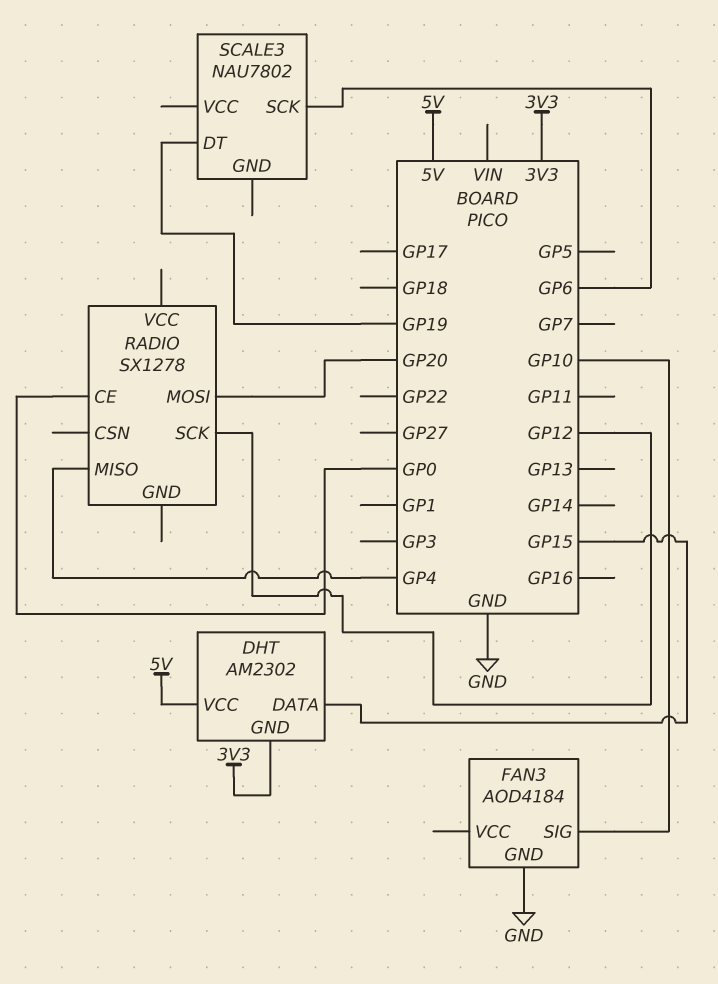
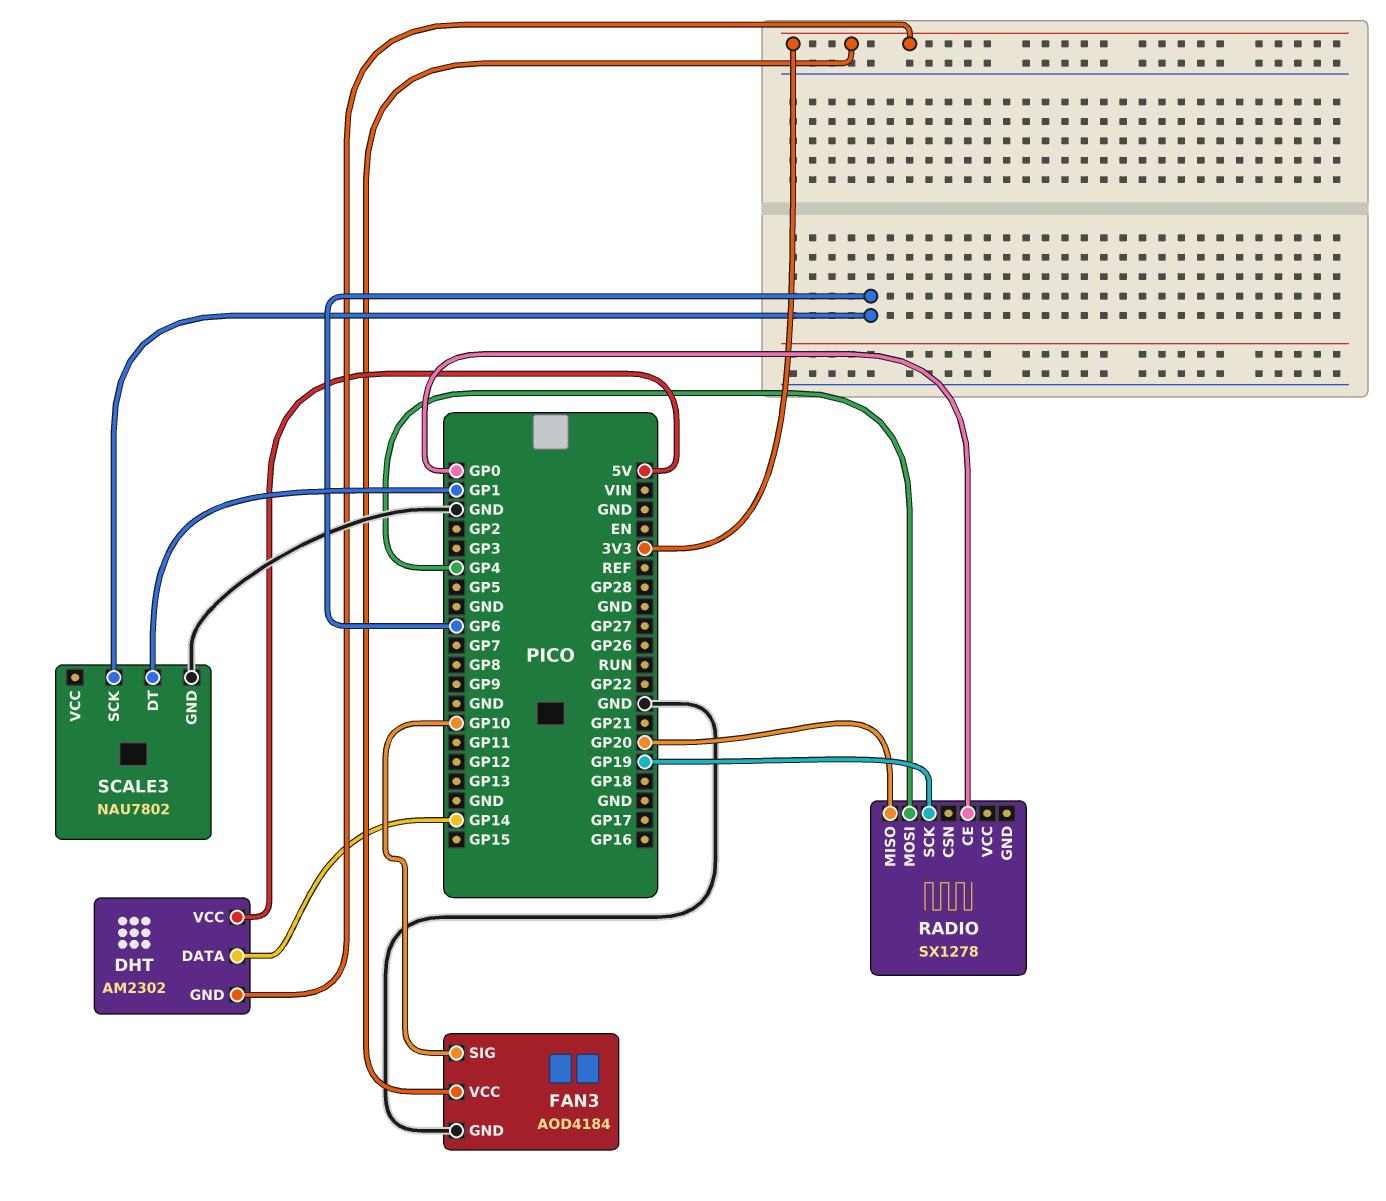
DHT pin DATA: GP15 -> GP14
FAN3 pin VCC: none -> 3V3
RADIO pin MISO: GP4 -> GP20
RADIO pin MOSI: GP20 -> GP4
RADIO pin SCK: GP12 -> GP19
SCALE3 pin DT: GP19 -> GP1
SCALE3 pin GND: none -> GND

